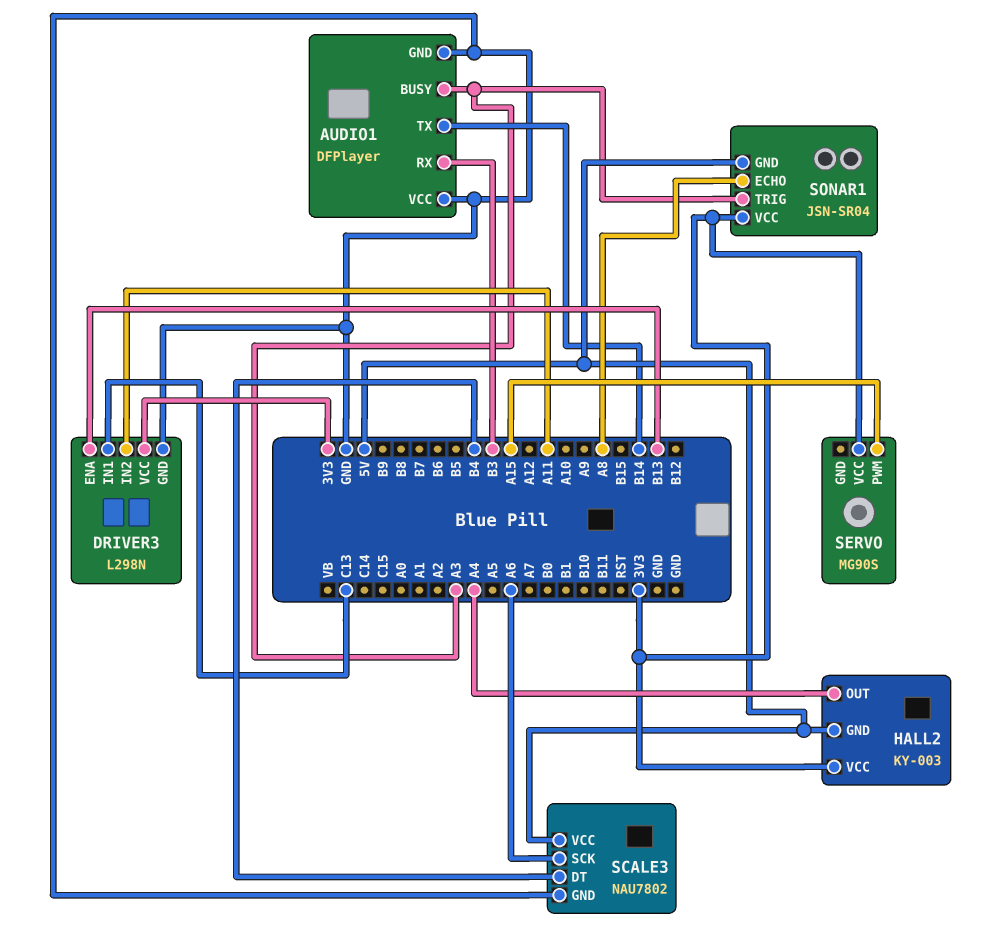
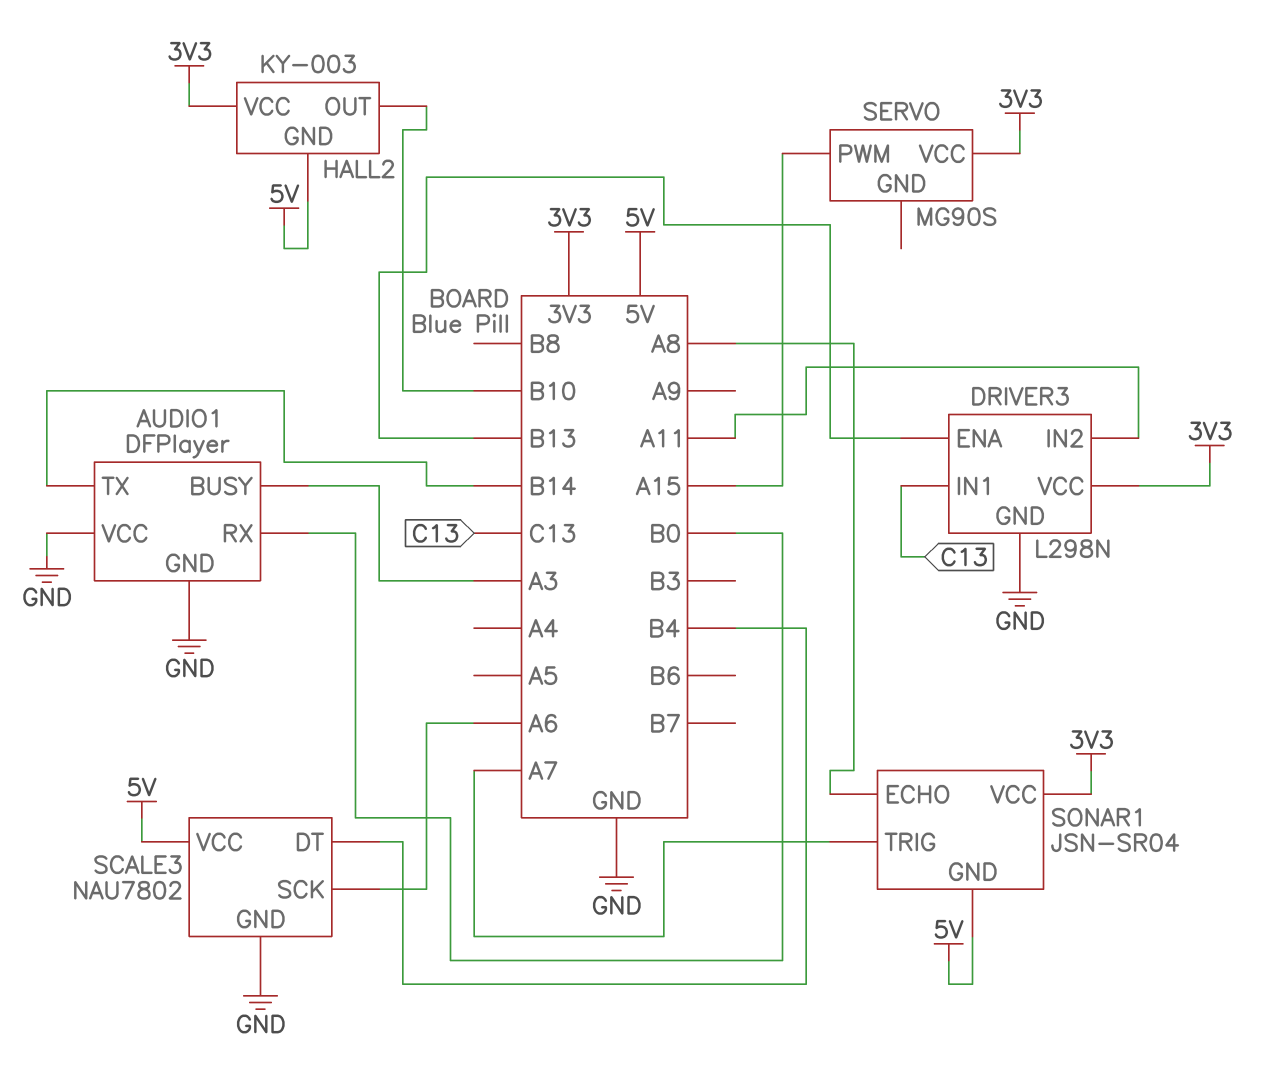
AUDIO1 pin RX: B3 -> B0
HALL2 pin OUT: A4 -> B10
SONAR1 pin TRIG: A3 -> A7

